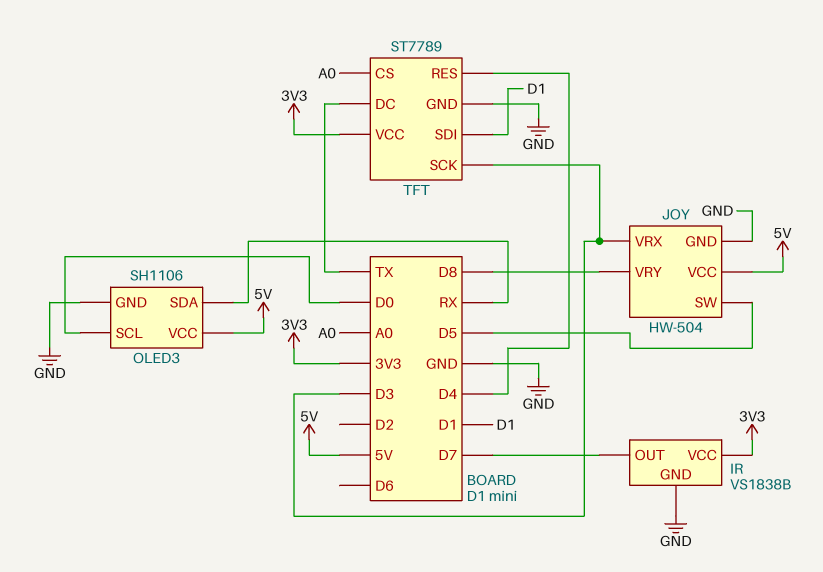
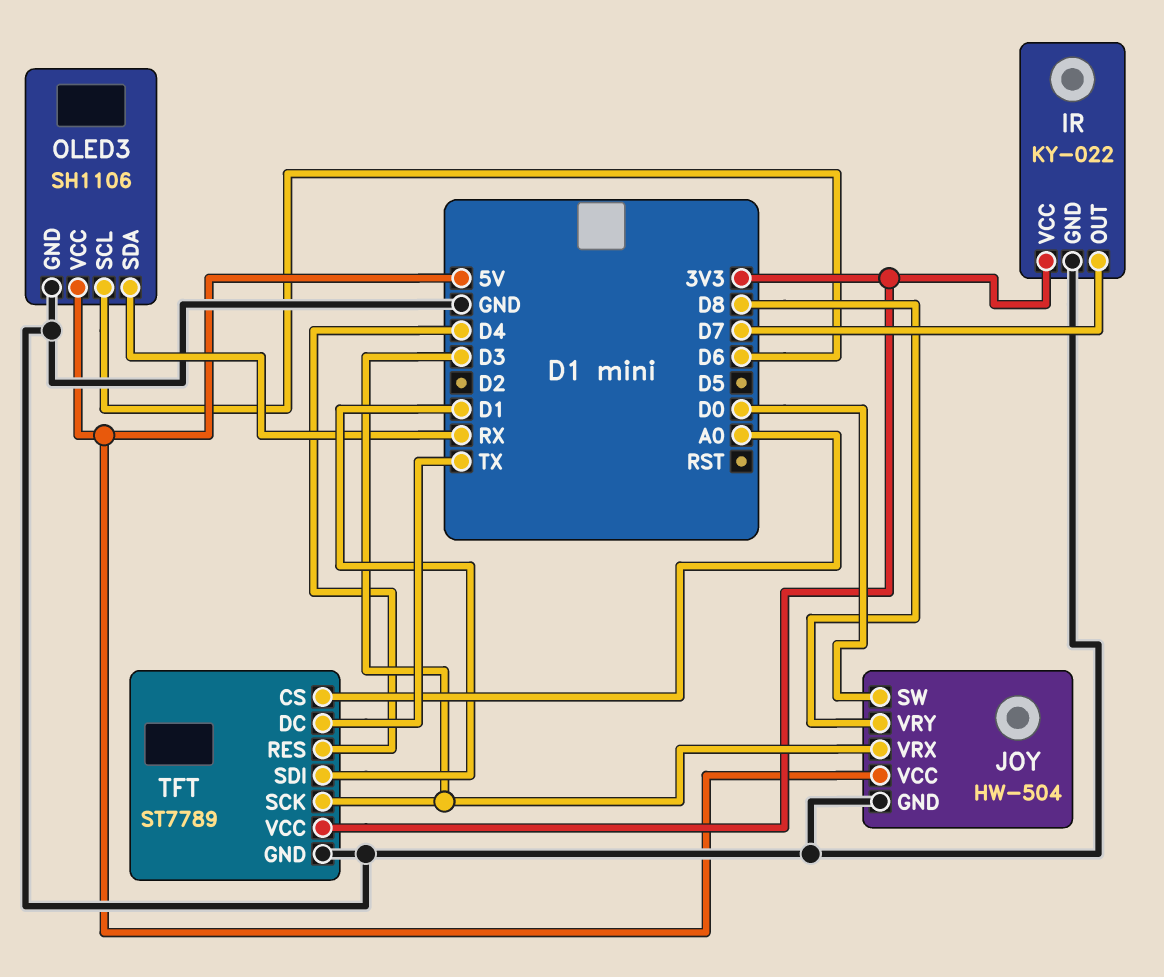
IR: VS1838B -> KY-022
JOY pin SW: D5 -> D0
OLED3 pin SCL: D0 -> D6

